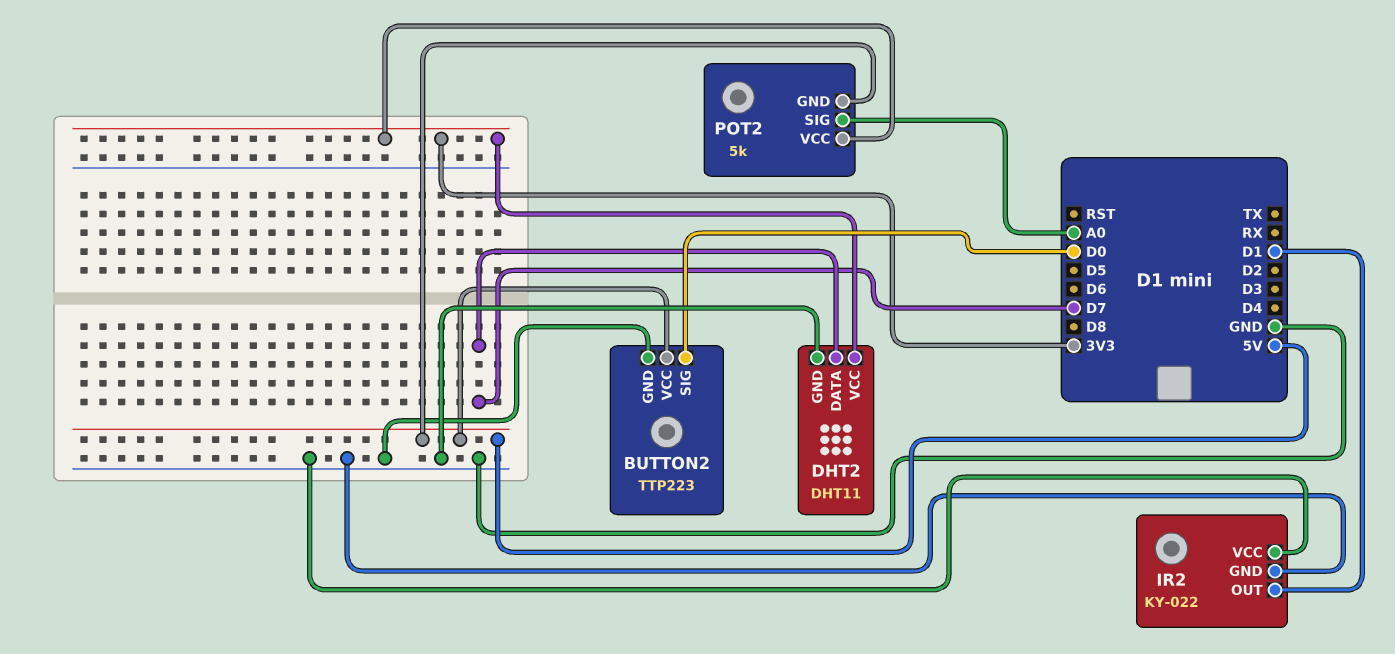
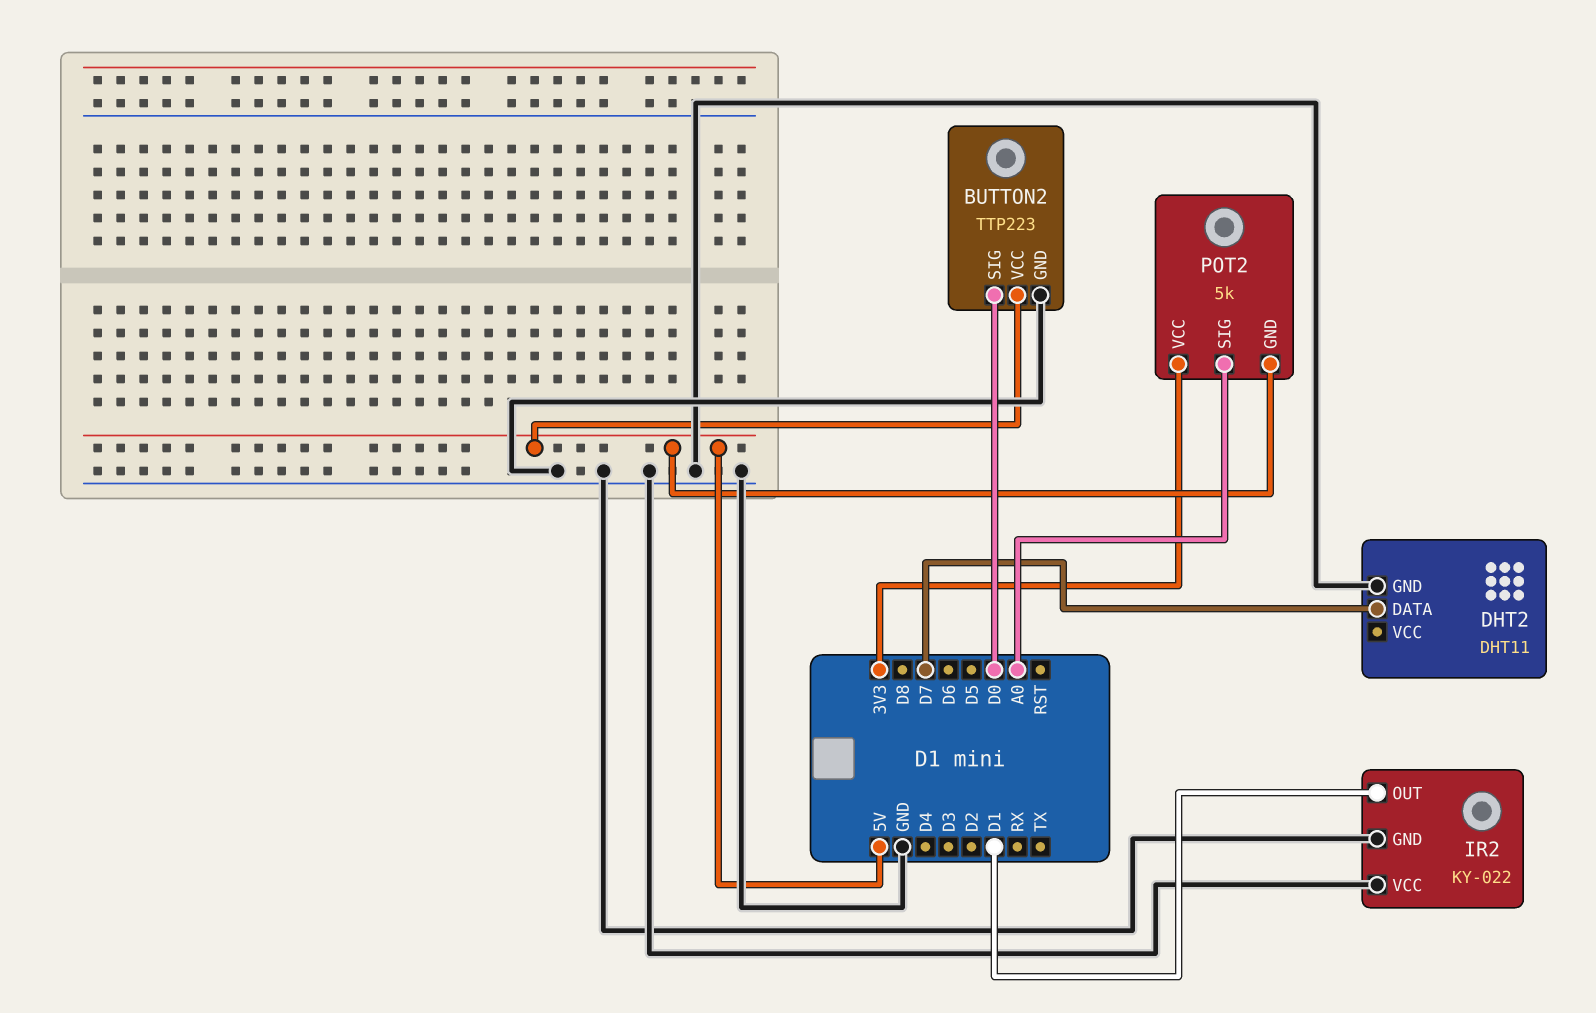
DHT2 pin VCC: 3V3 -> none

